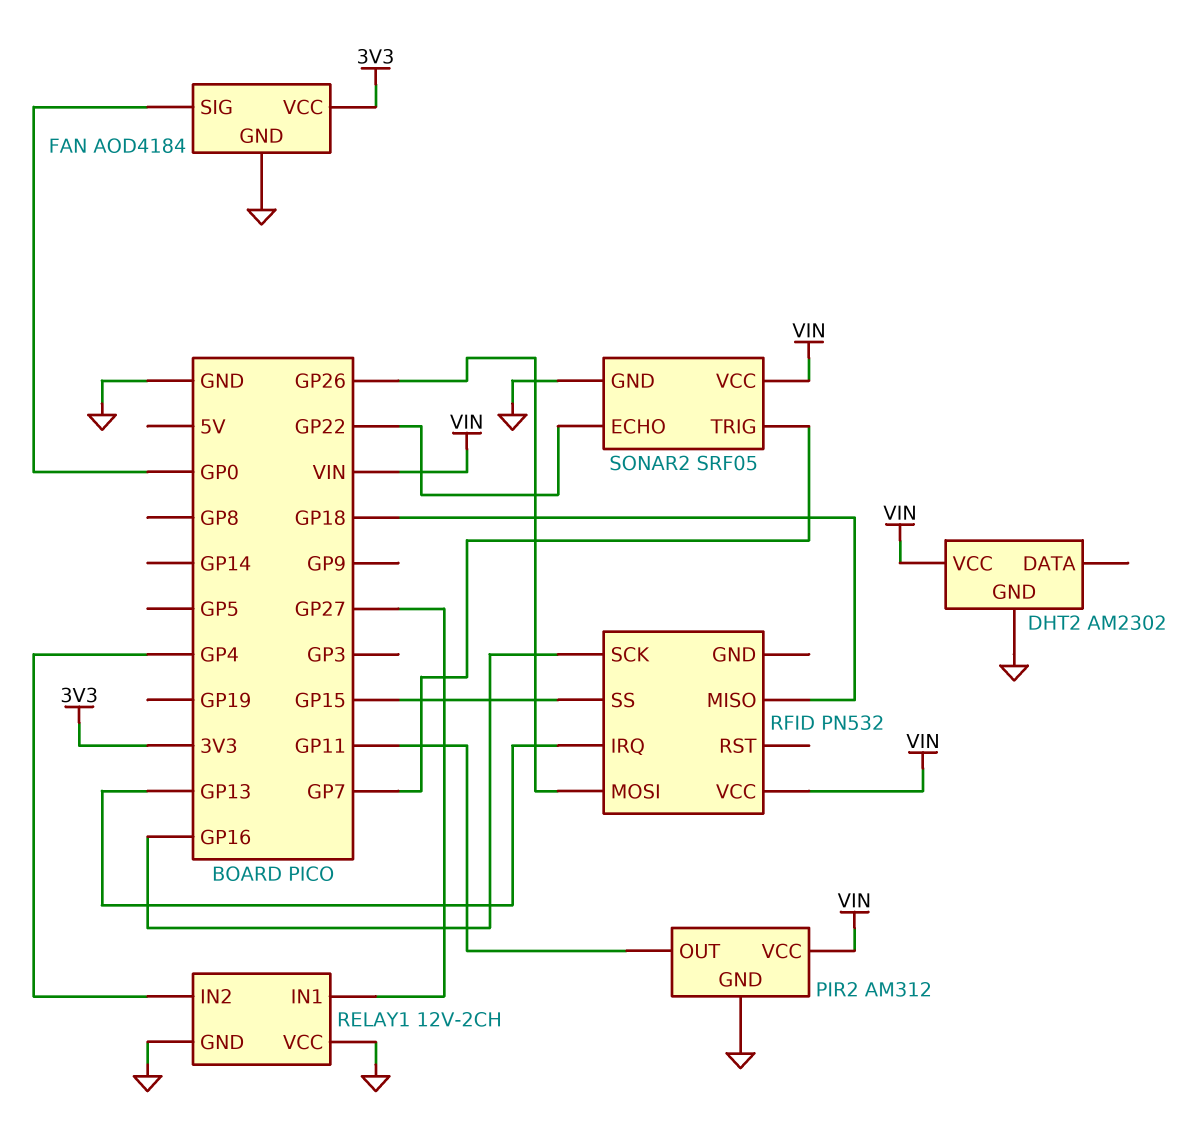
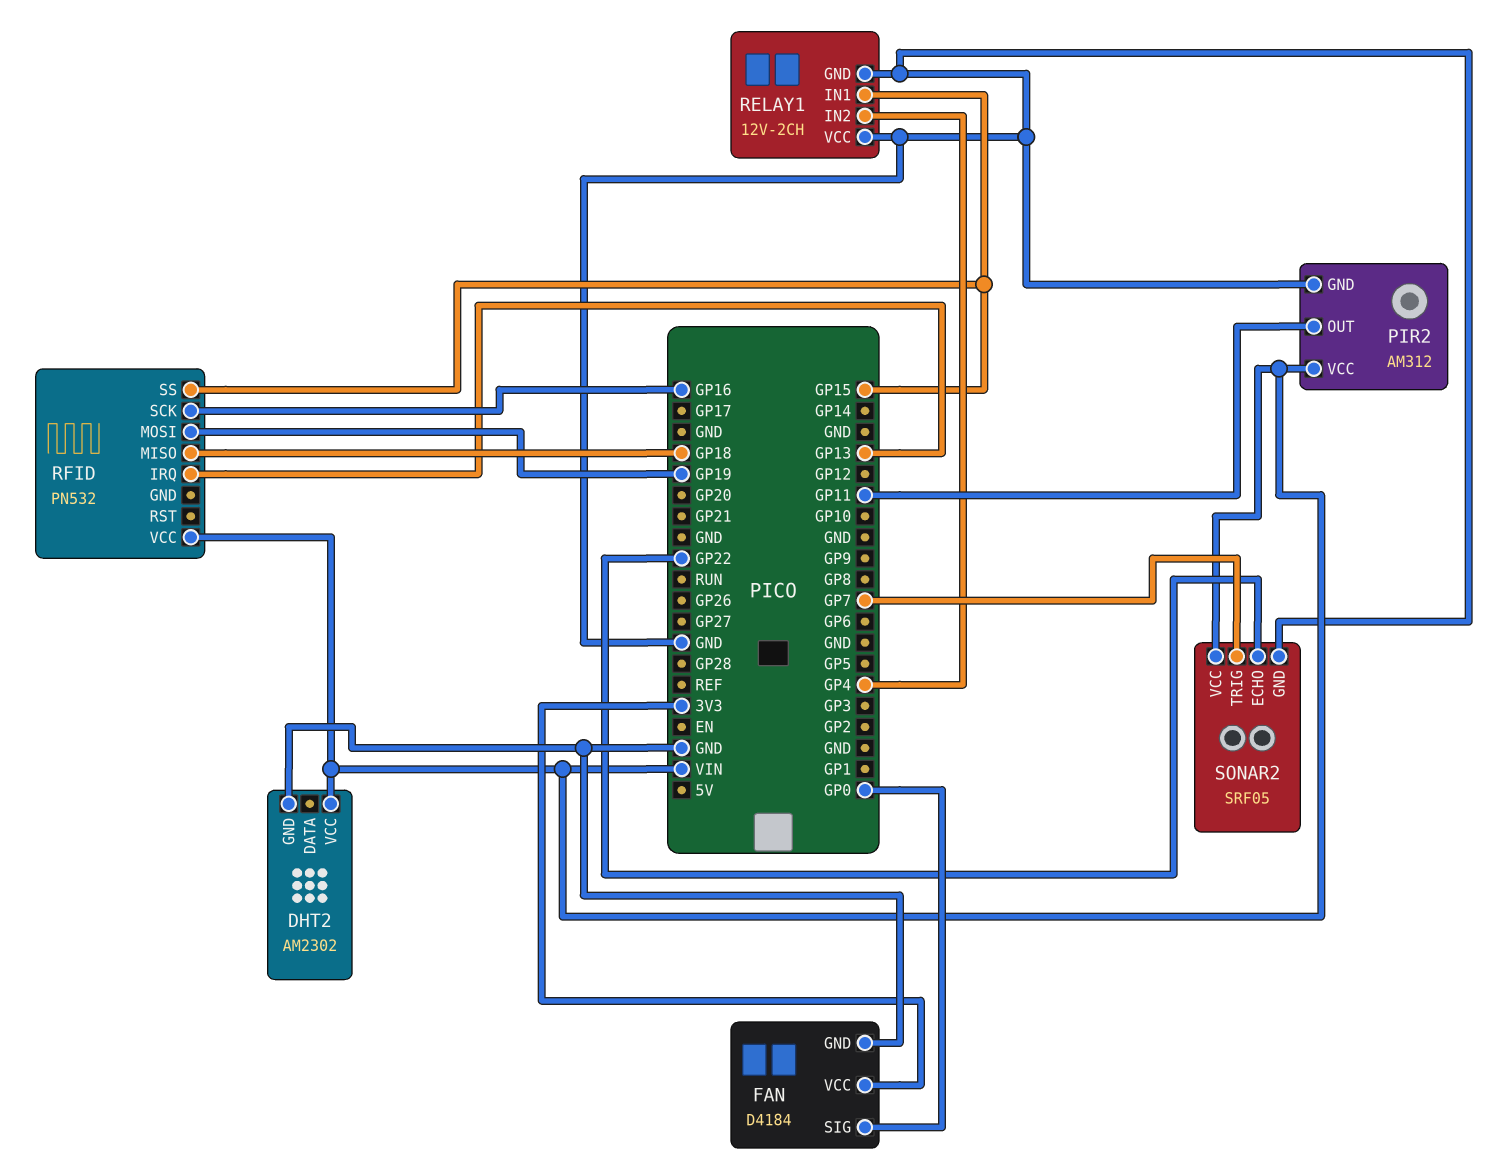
FAN: AOD4184 -> D4184
RELAY1 pin IN1: GP27 -> GP15
RFID pin MOSI: GP26 -> GP19

